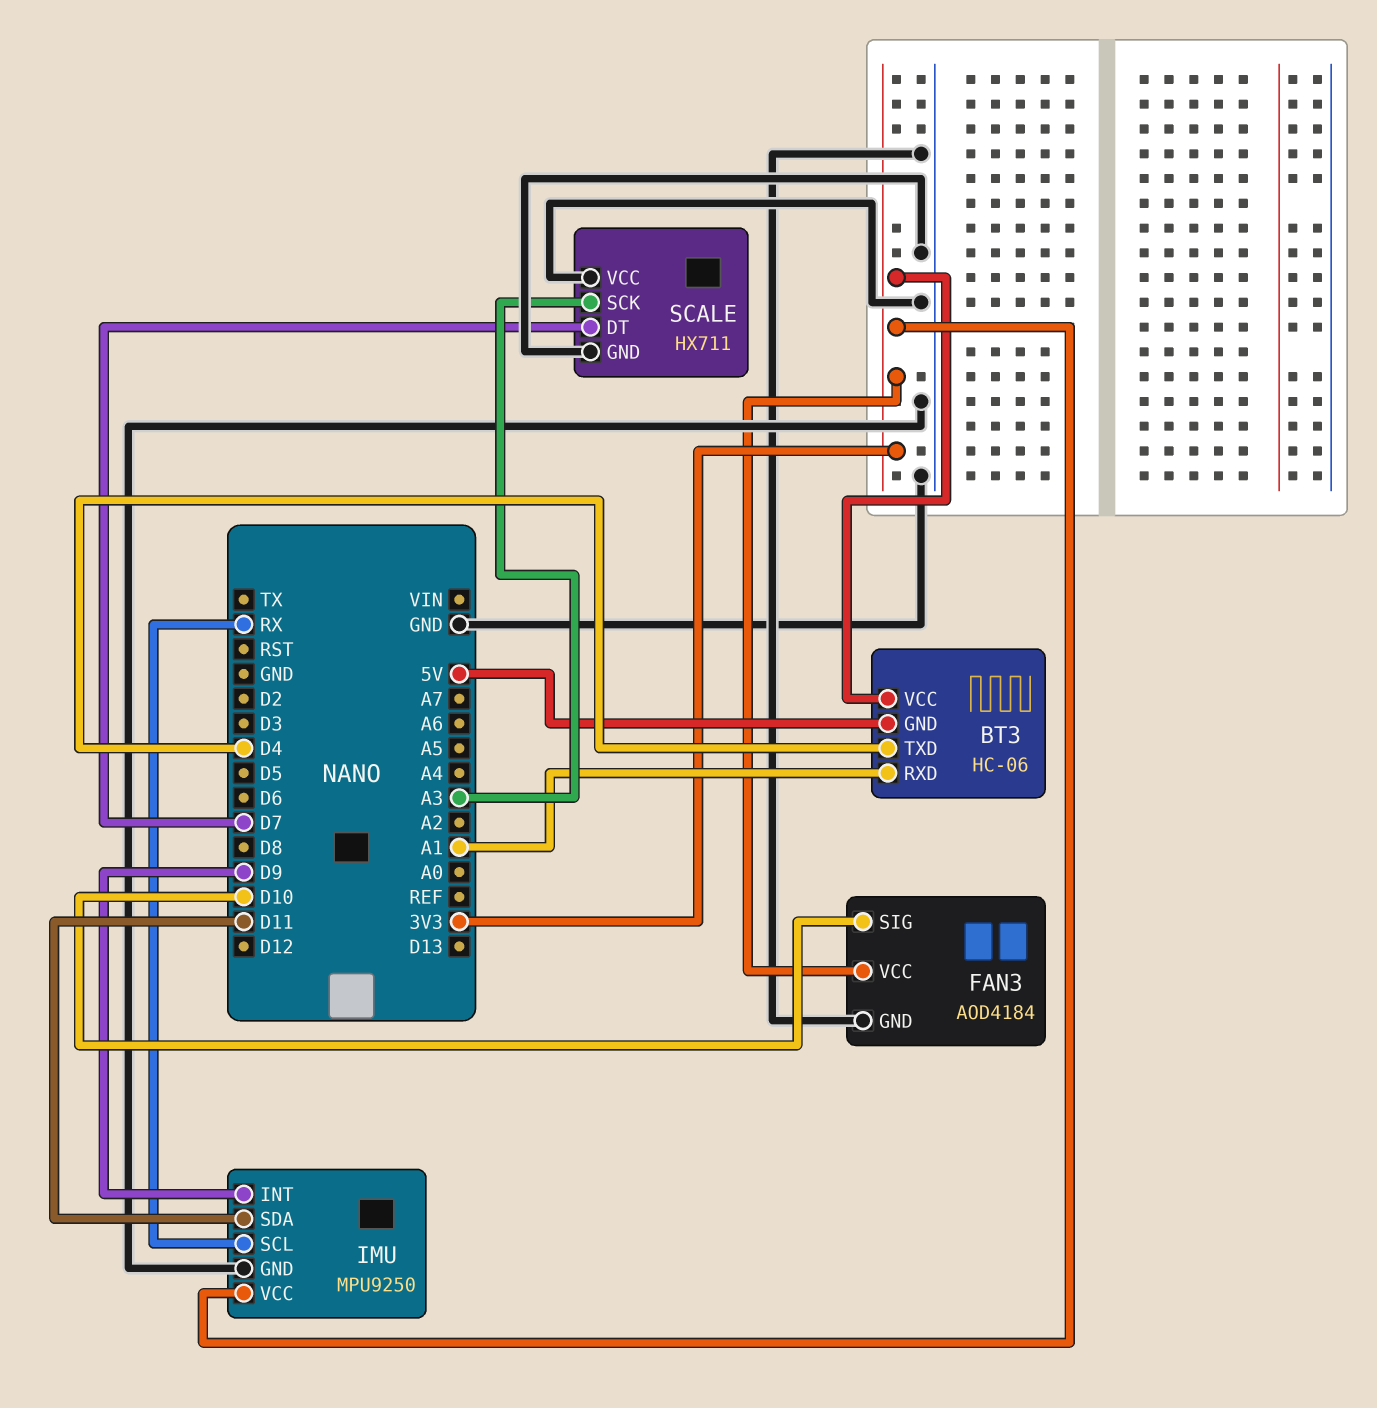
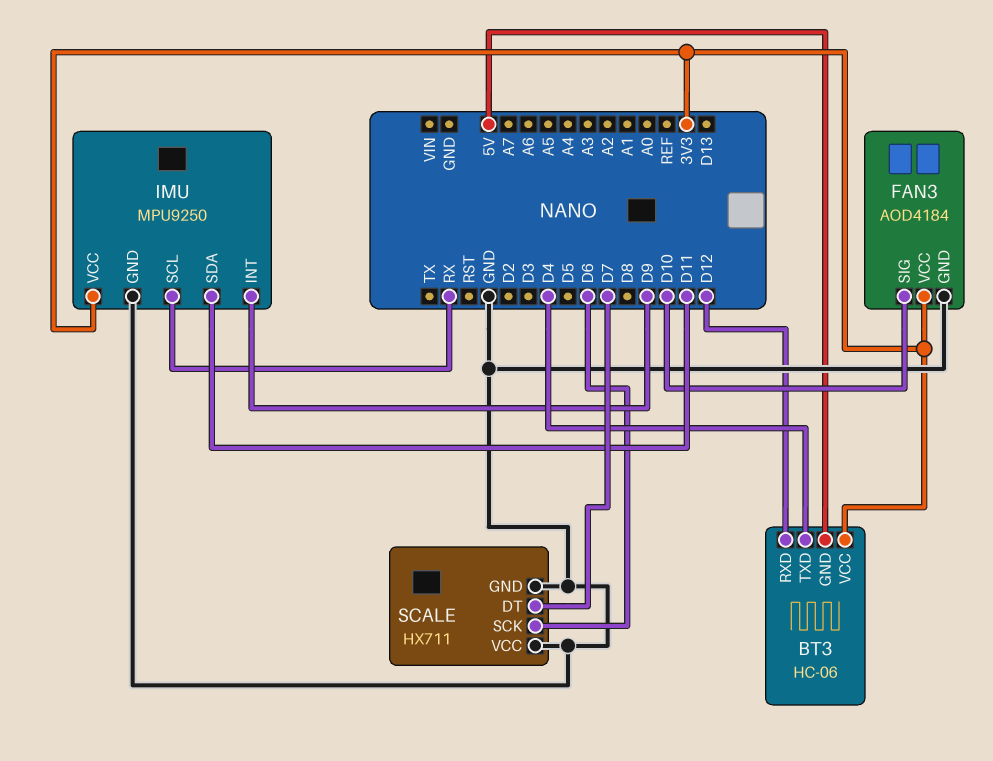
BT3 pin RXD: A1 -> D12
SCALE pin SCK: A3 -> D6

